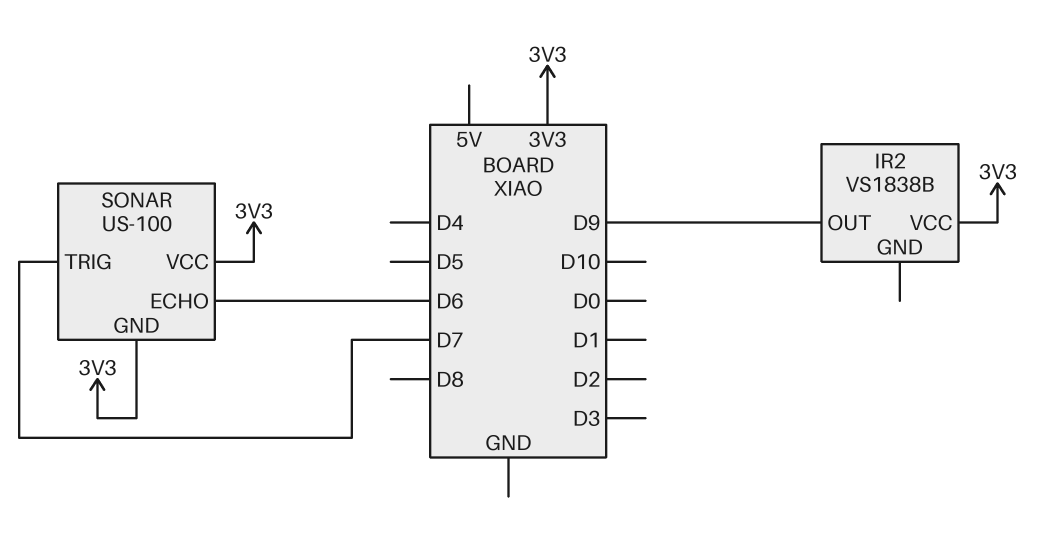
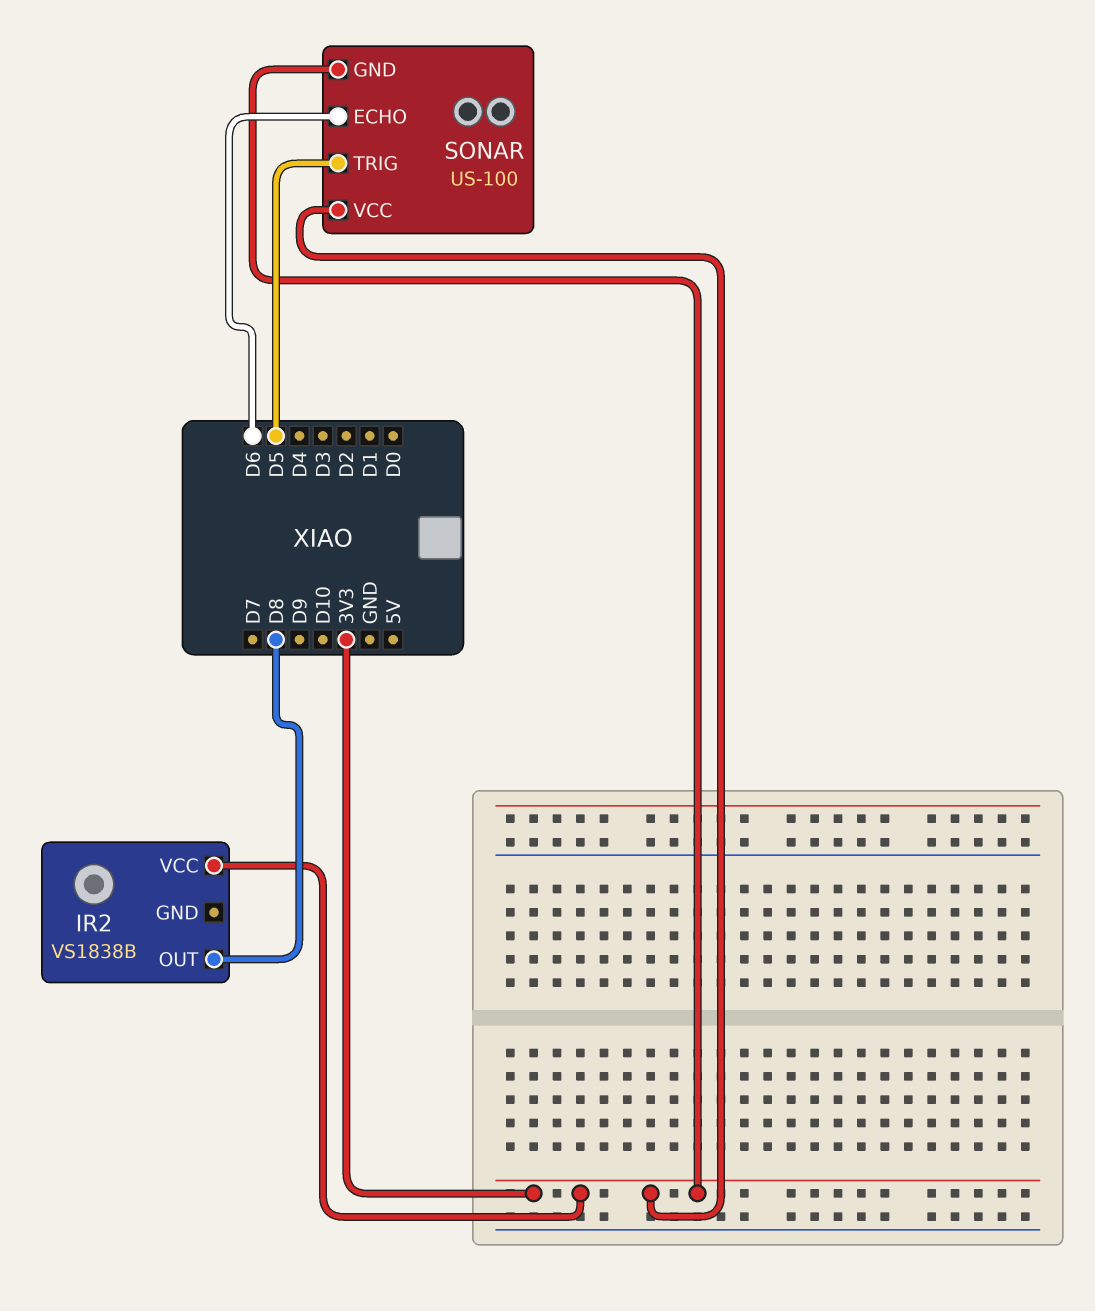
IR2 pin OUT: D9 -> D8
SONAR pin TRIG: D7 -> D5

